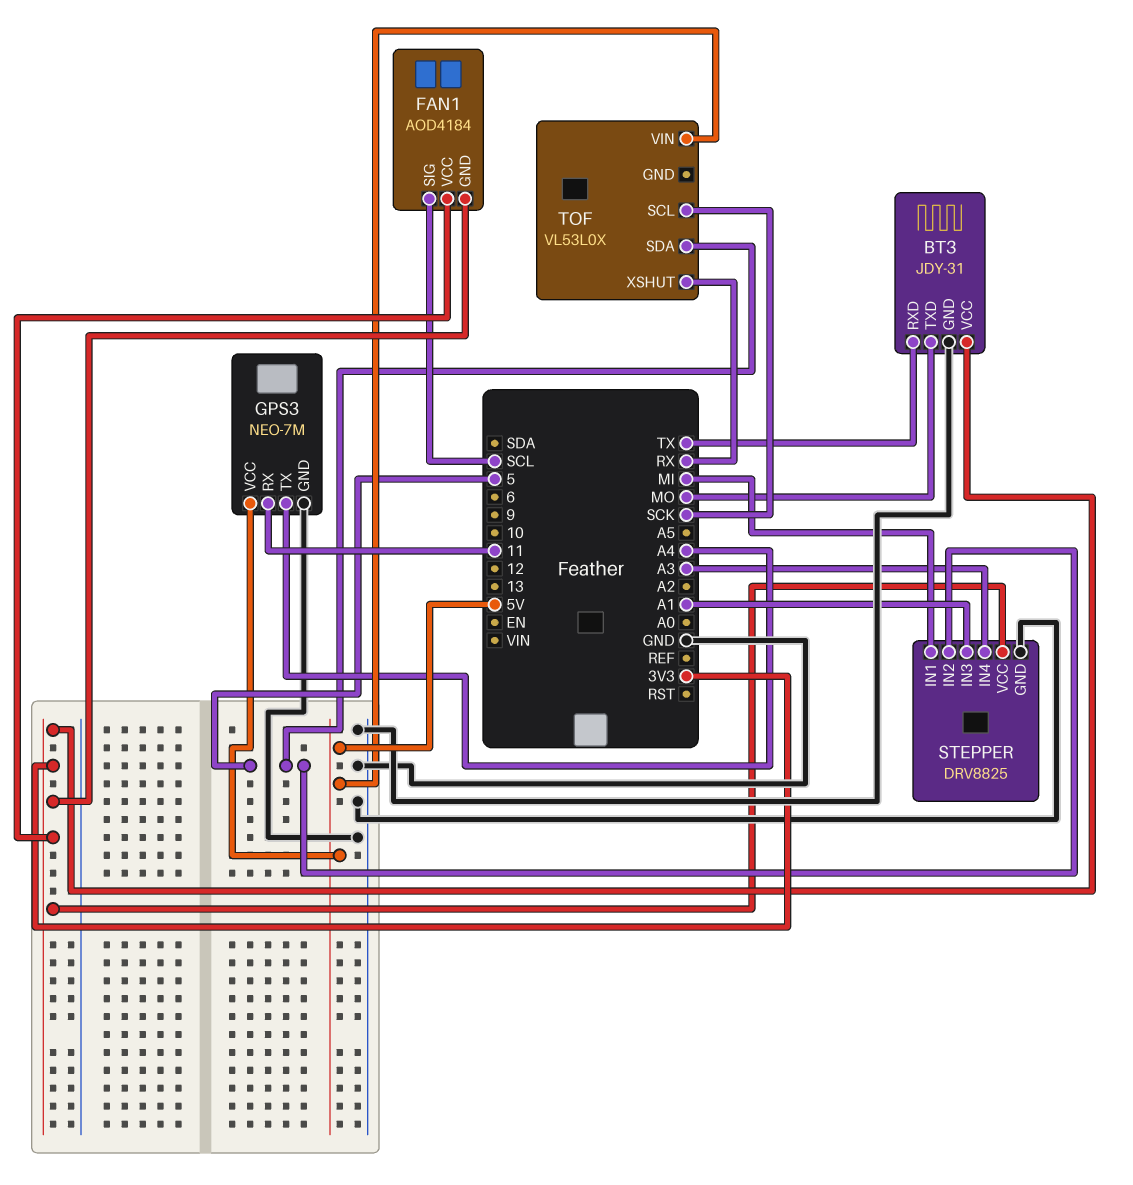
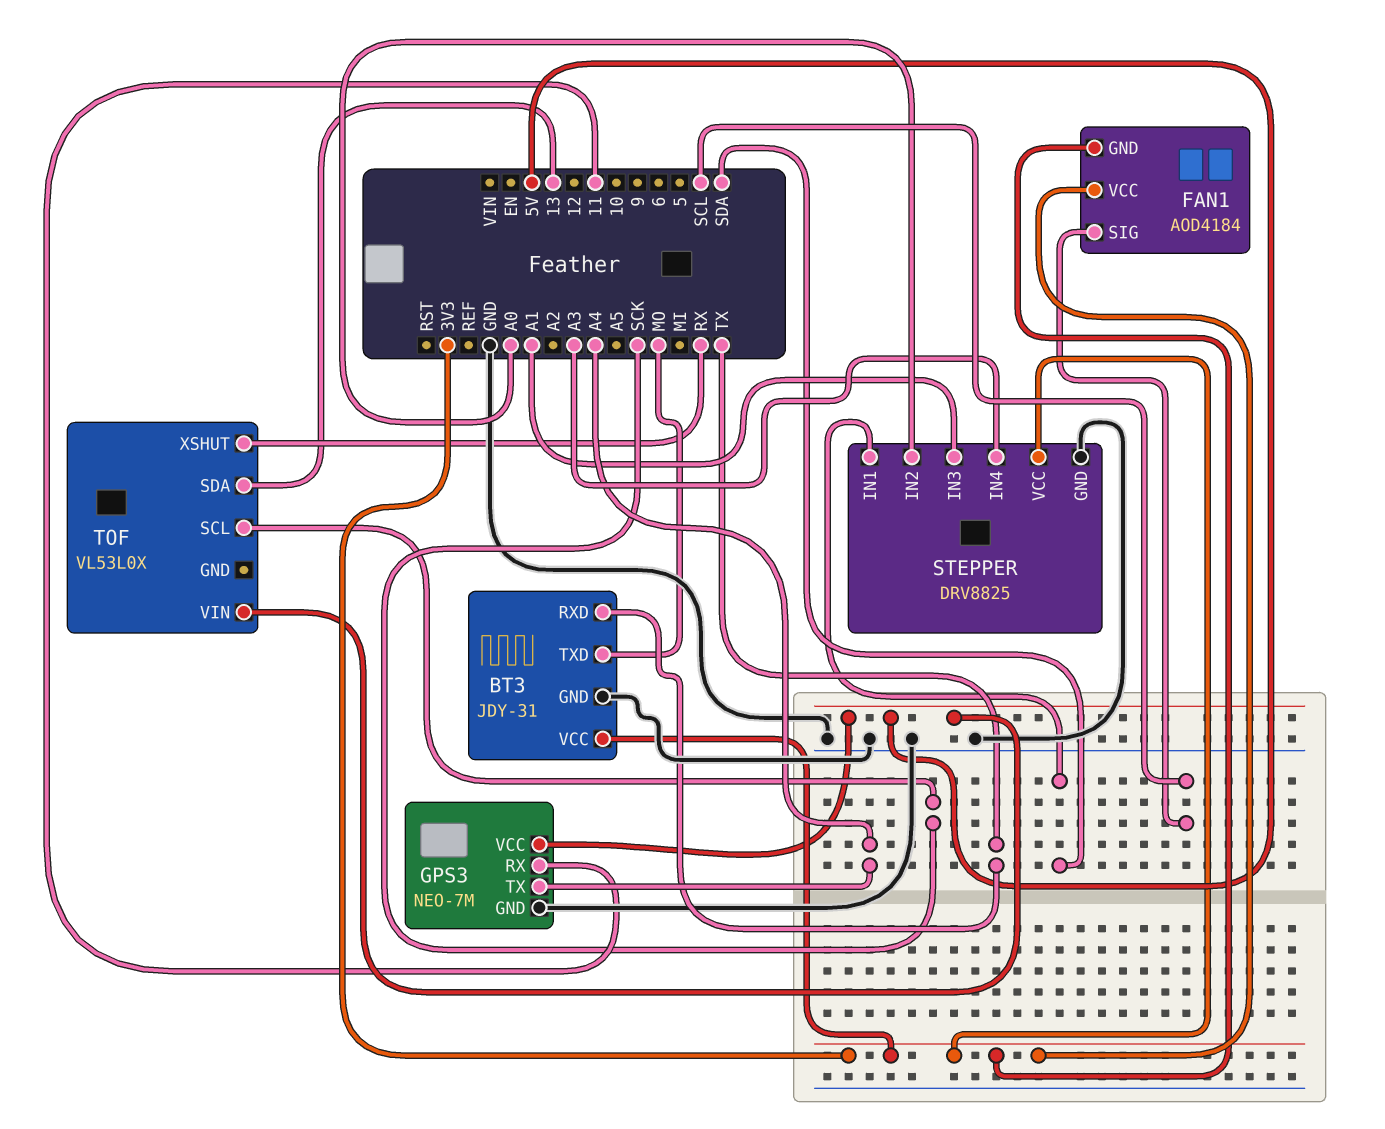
STEPPER pin IN1: MI -> SDA
STEPPER pin IN2: 5 -> A0
TOF pin SDA: 5 -> 13

